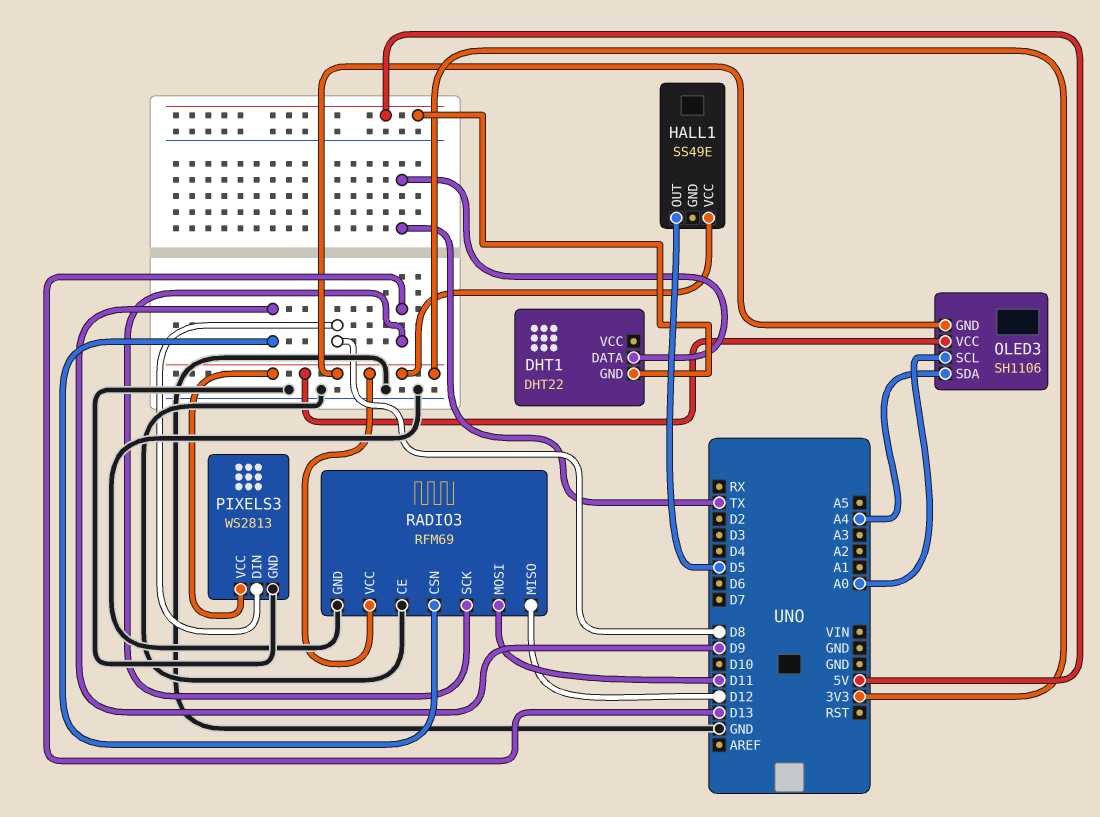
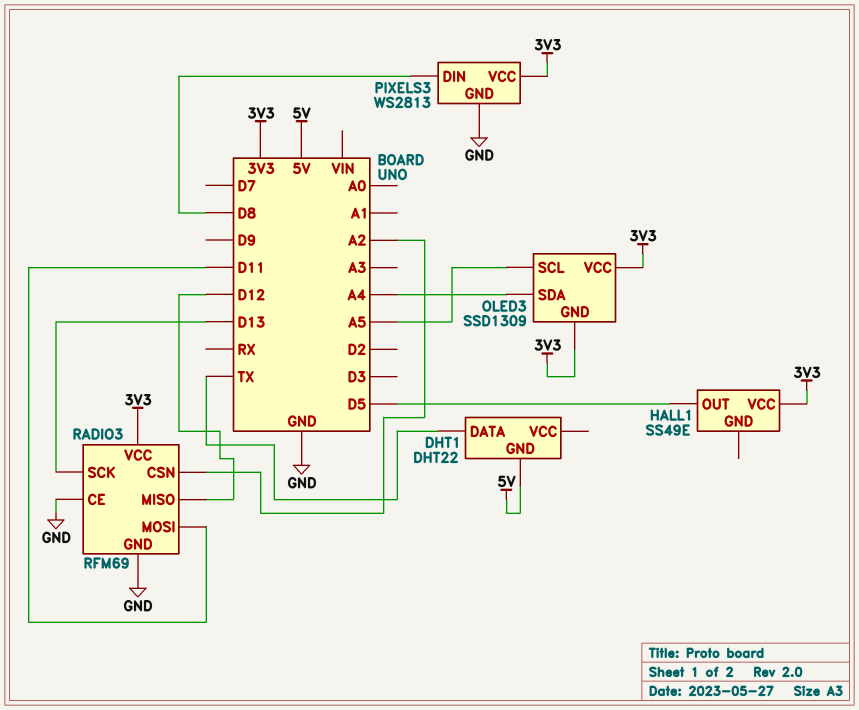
OLED3: SH1106 -> SSD1309
OLED3 pin SCL: A0 -> A5
RADIO3 pin CSN: D9 -> A2

